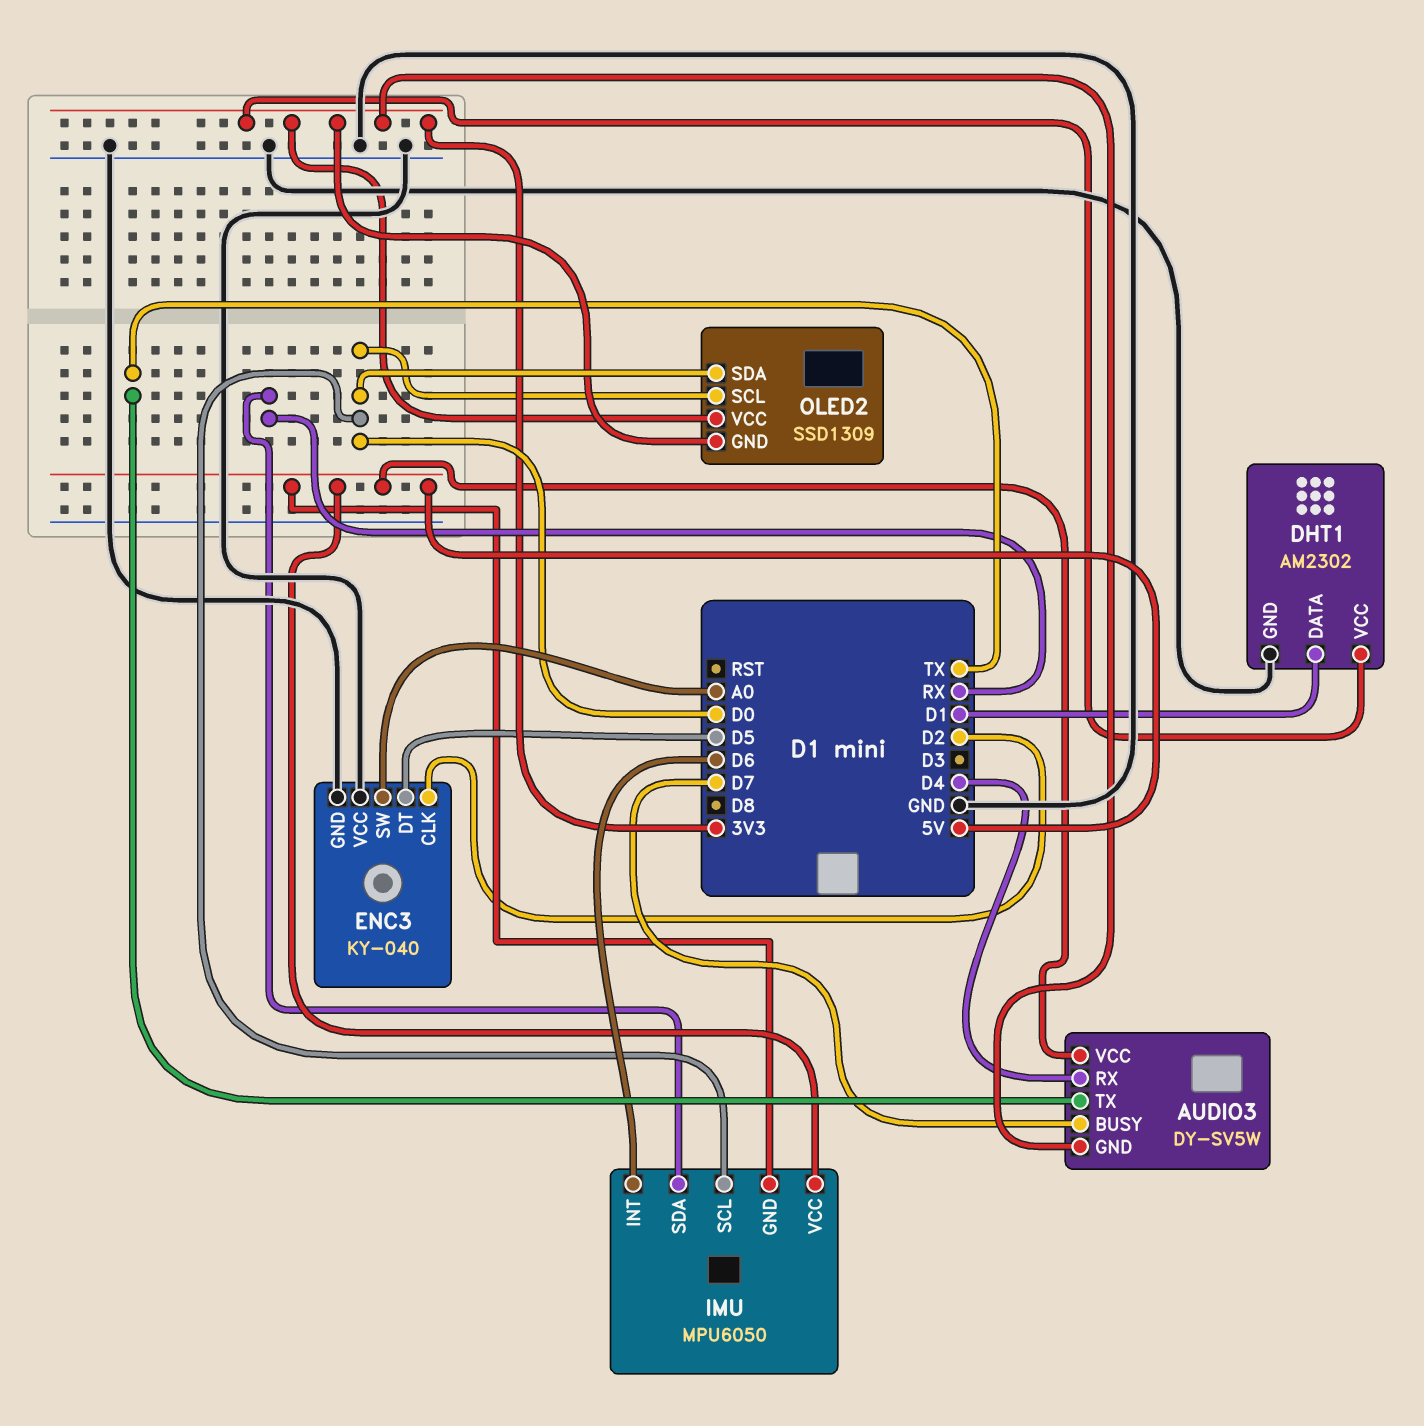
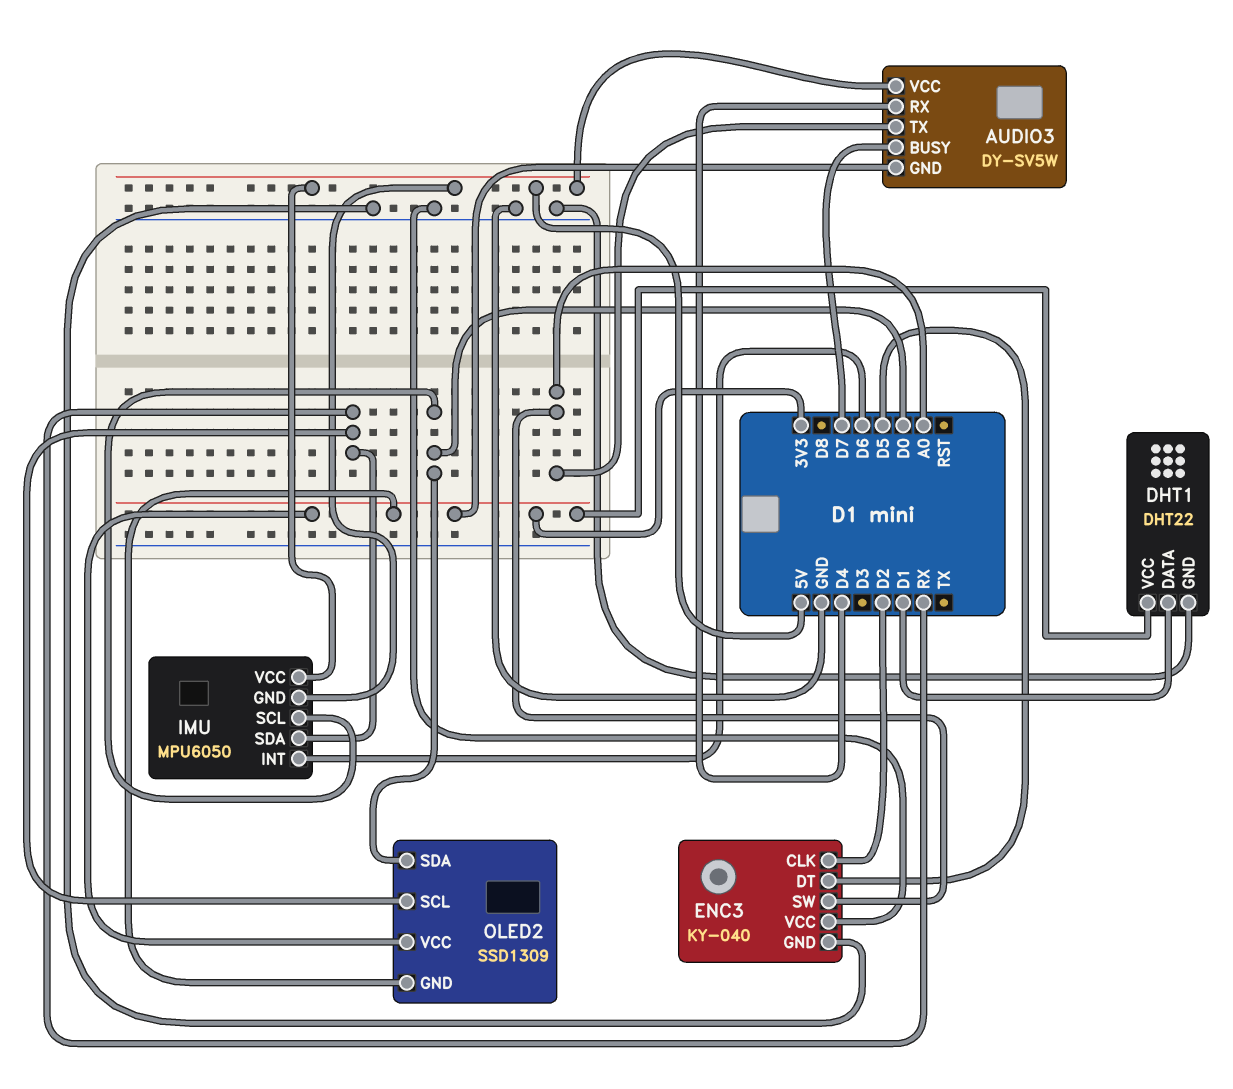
AUDIO3 pin TX: TX -> A0
DHT1: AM2302 -> DHT22
OLED2 pin SCL: D0 -> RX

